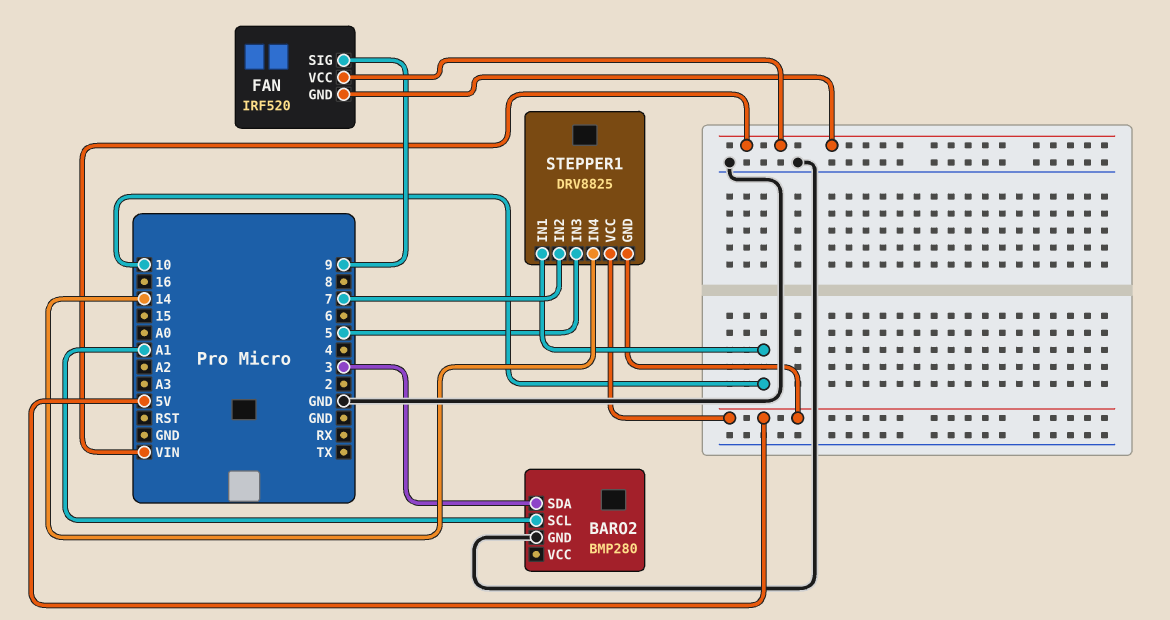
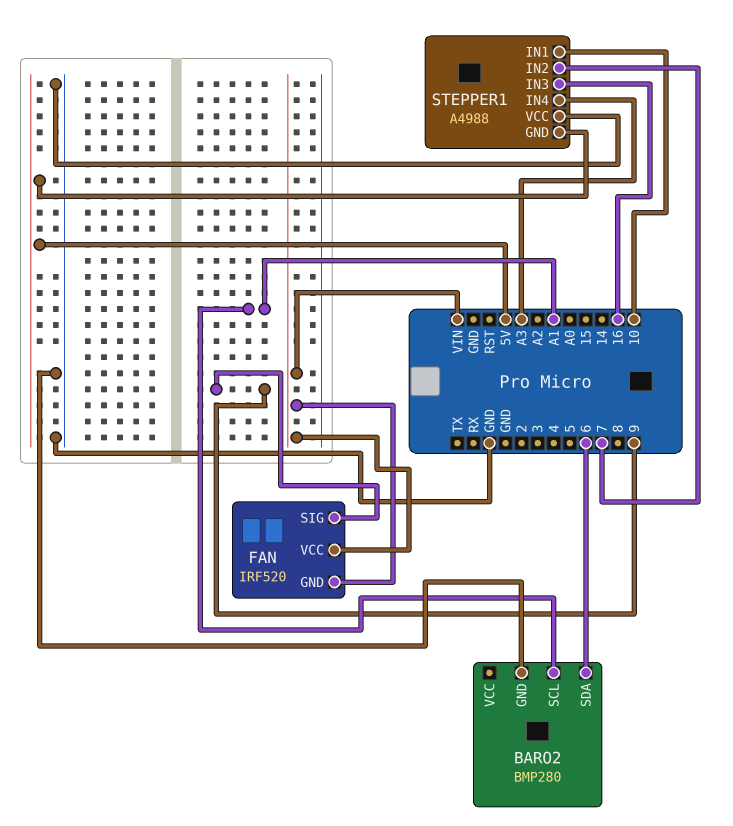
BARO2 pin SDA: 3 -> 6
STEPPER1: DRV8825 -> A4988
STEPPER1 pin IN3: 5 -> 16
STEPPER1 pin IN4: 14 -> A3
STEPPER1 pin VCC: 5V -> GND

